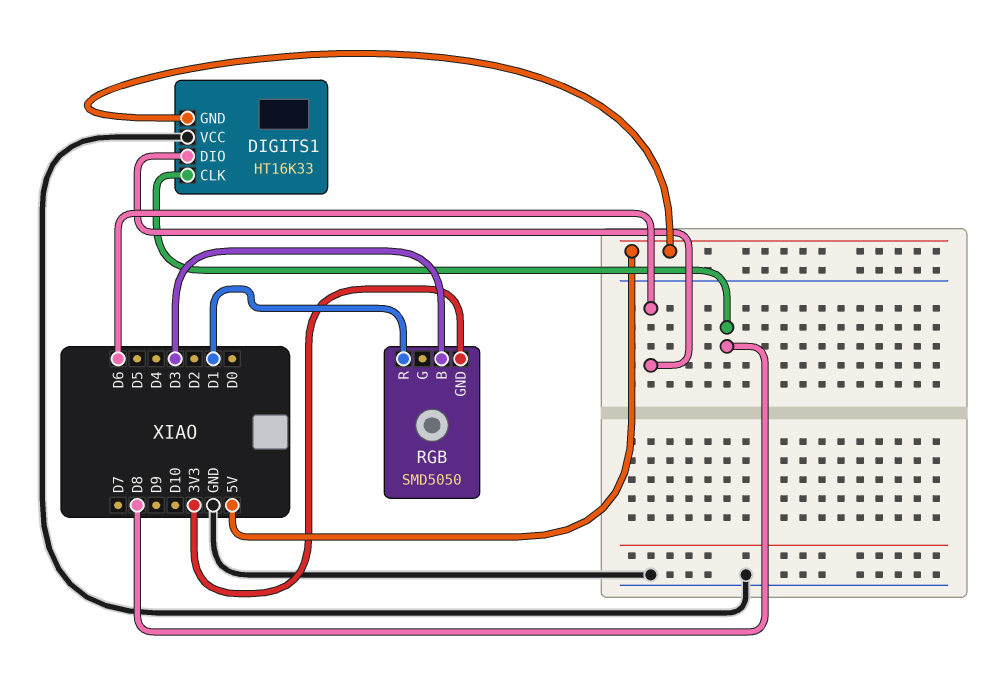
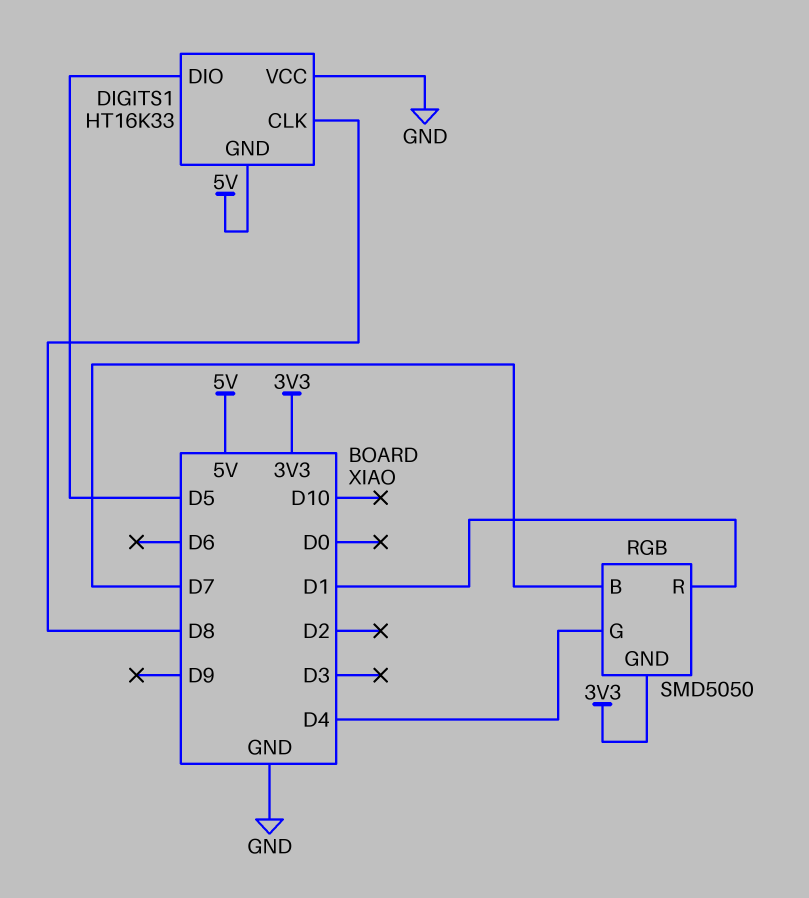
DIGITS1 pin DIO: D6 -> D5
RGB pin B: D3 -> D7
RGB pin G: none -> D4

